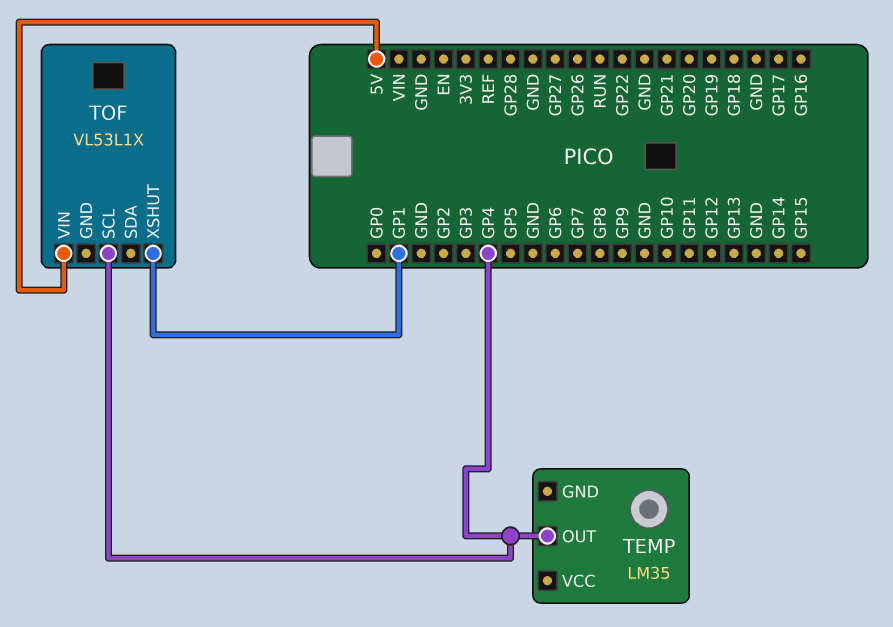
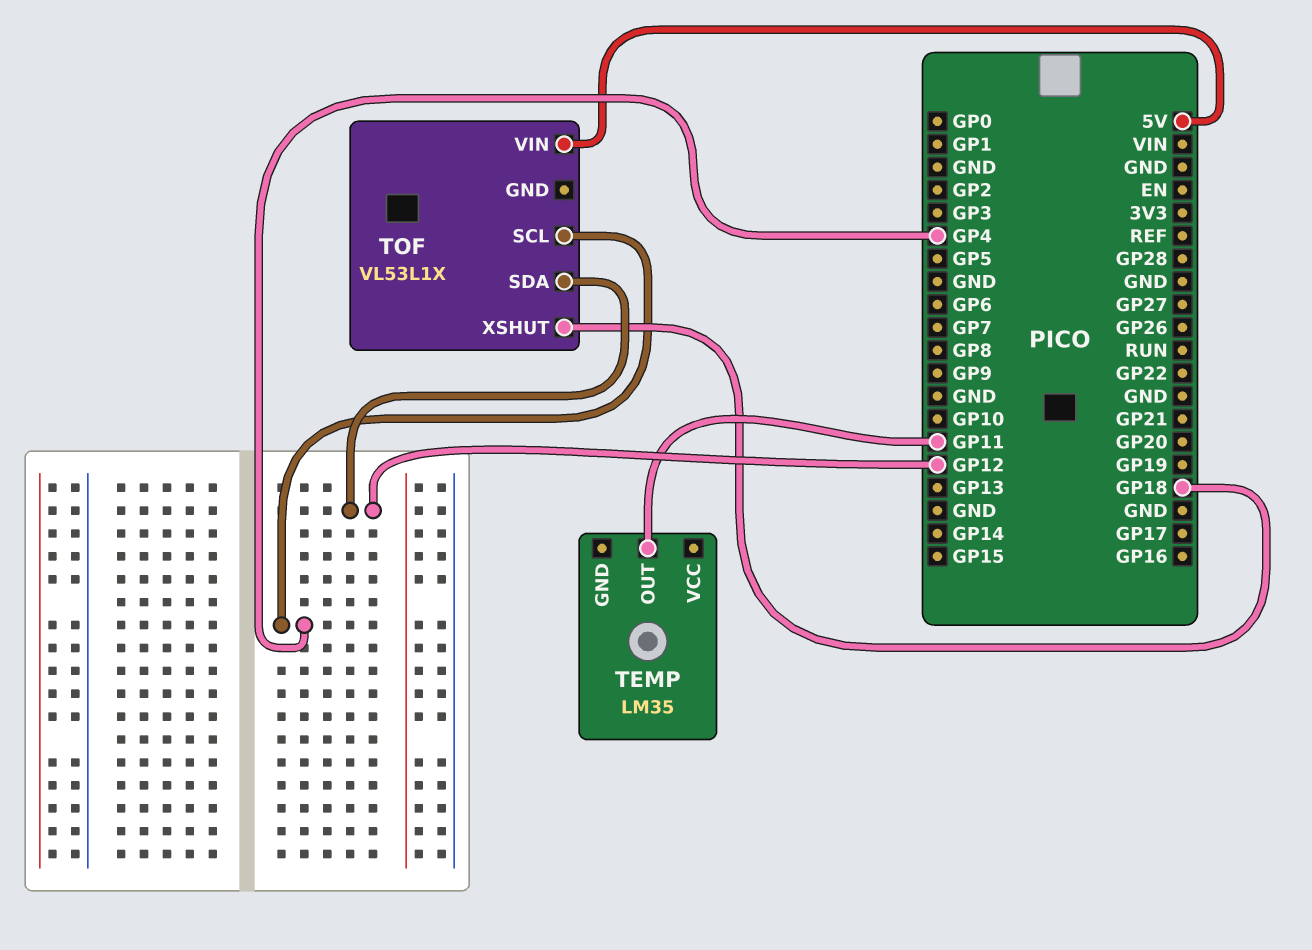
TEMP pin OUT: GP4 -> GP11
TOF pin SDA: none -> GP12
TOF pin XSHUT: GP1 -> GP18

